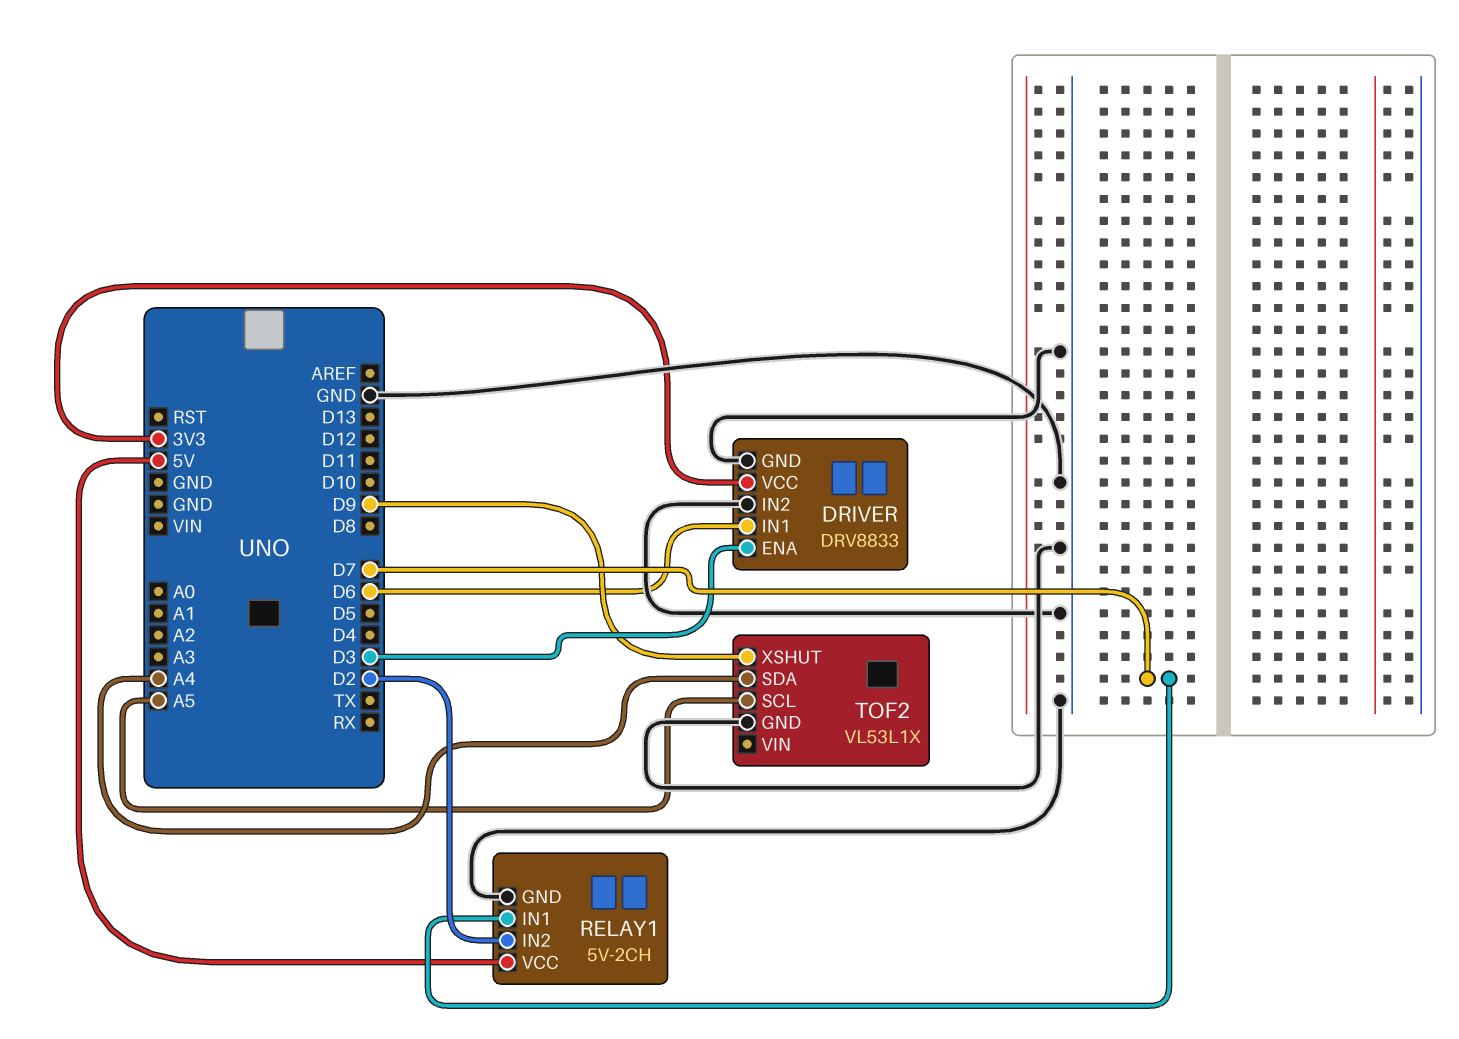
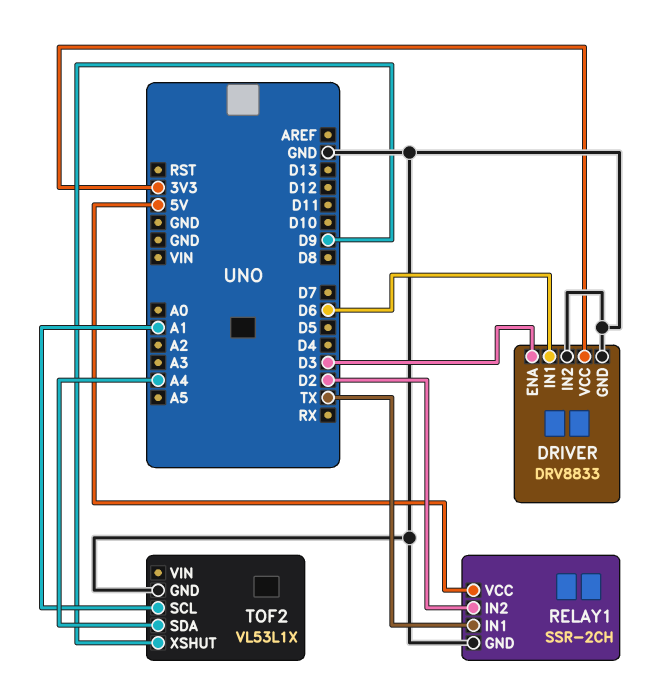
RELAY1: 5V-2CH -> SSR-2CH
RELAY1 pin IN1: D7 -> TX
TOF2 pin SCL: A5 -> A1

